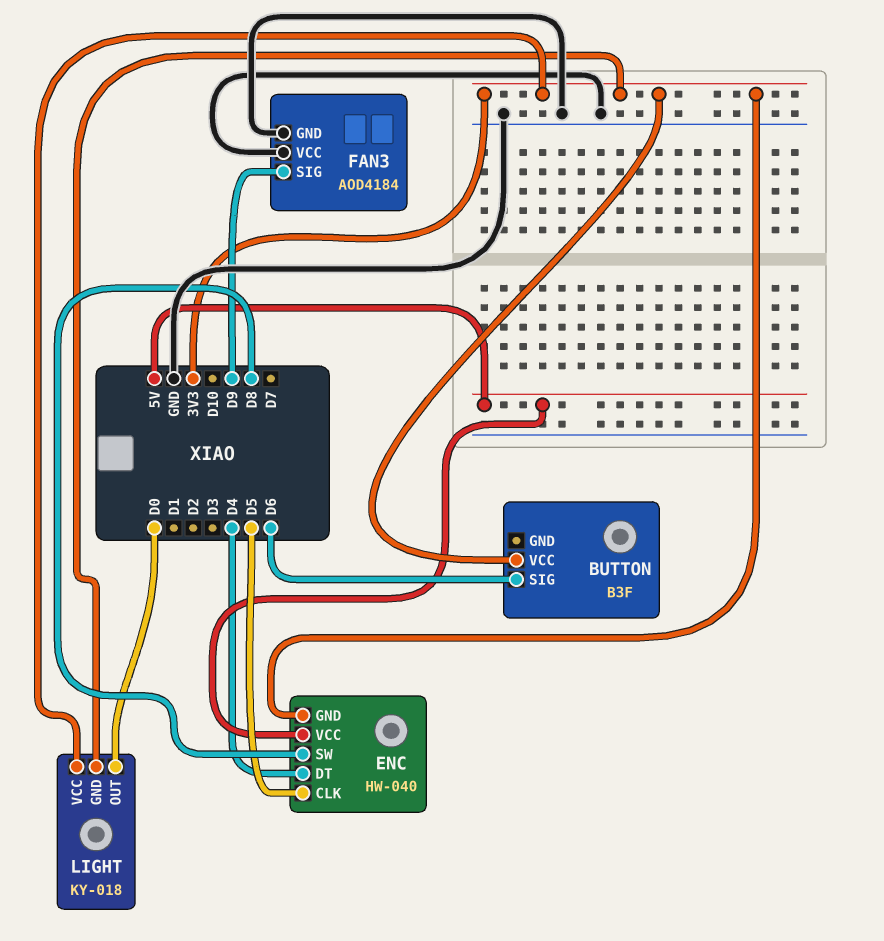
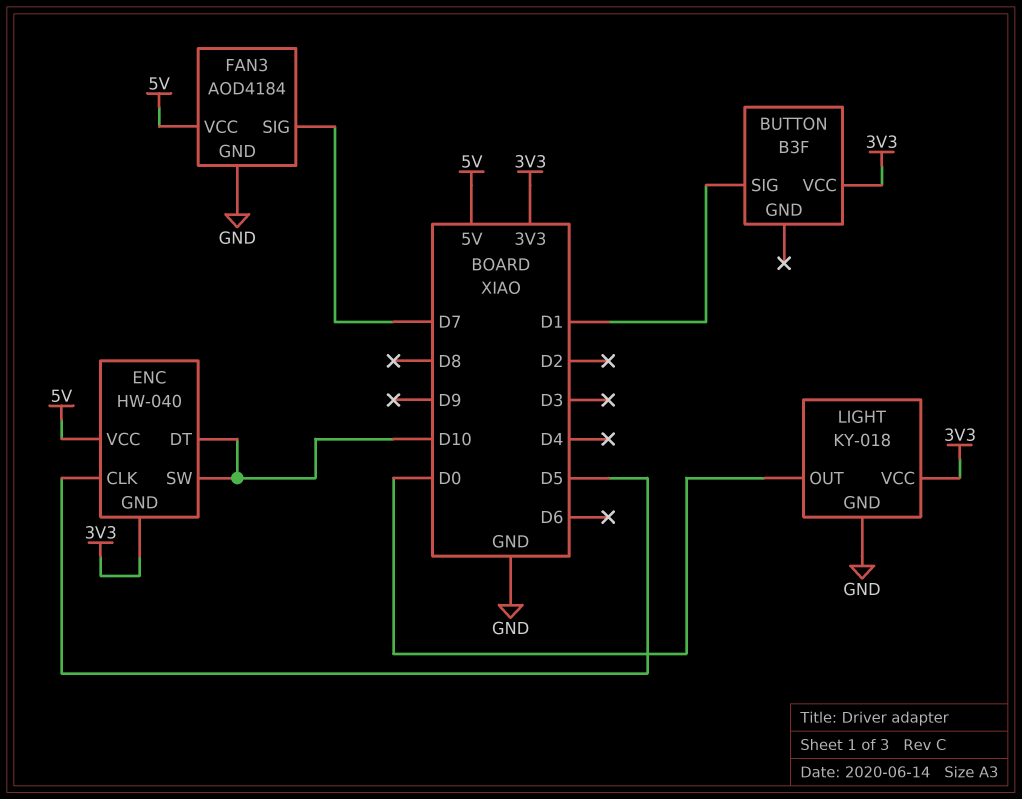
BUTTON pin SIG: D6 -> D1
ENC pin DT: D4 -> D10
ENC pin SW: D8 -> D10
FAN3 pin SIG: D9 -> D7
FAN3 pin VCC: GND -> 5V
LIGHT pin GND: 3V3 -> GND

